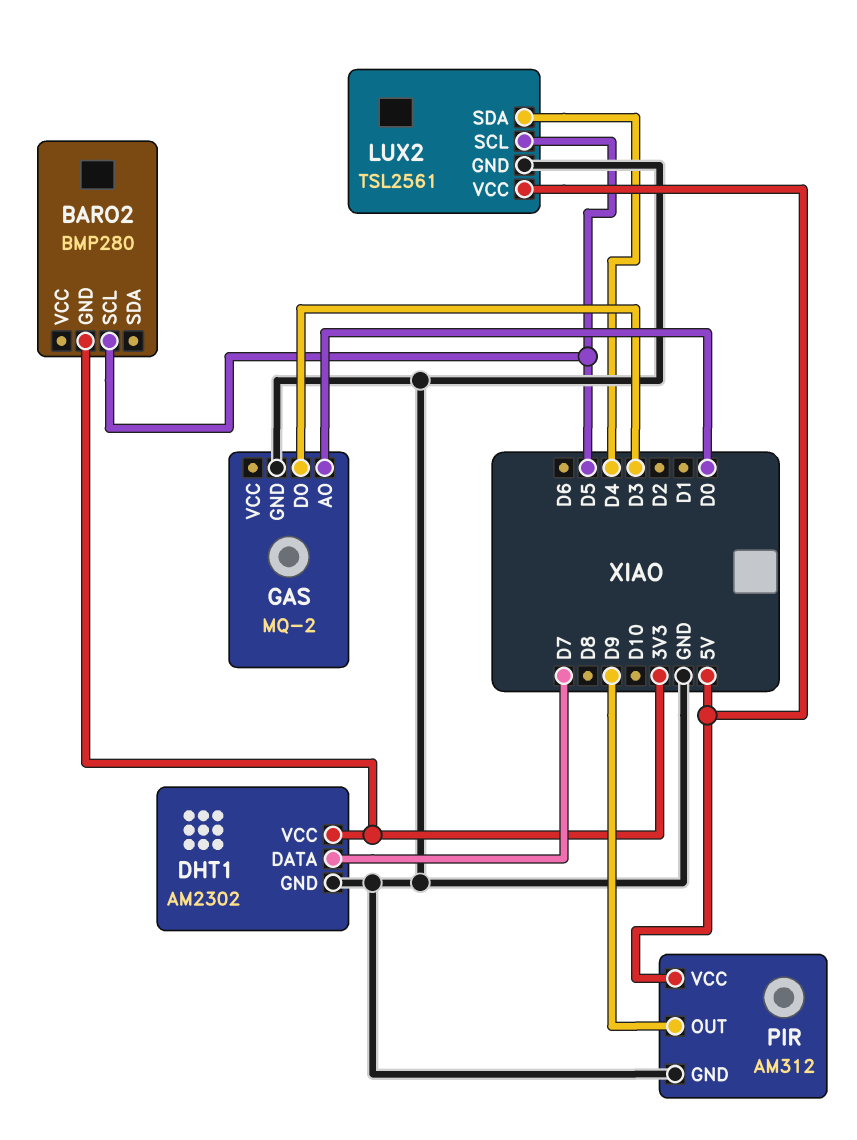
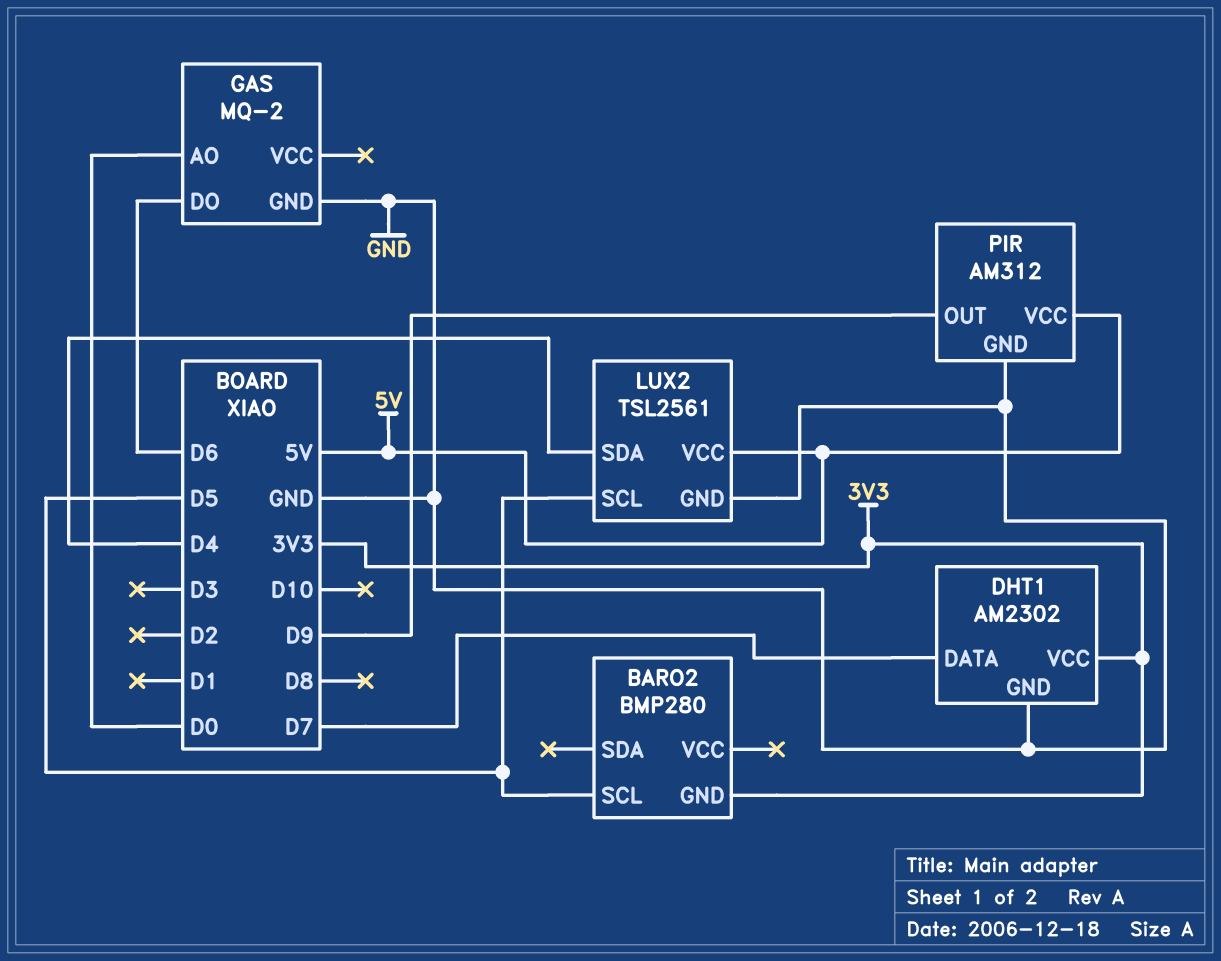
GAS pin DO: D3 -> D6

